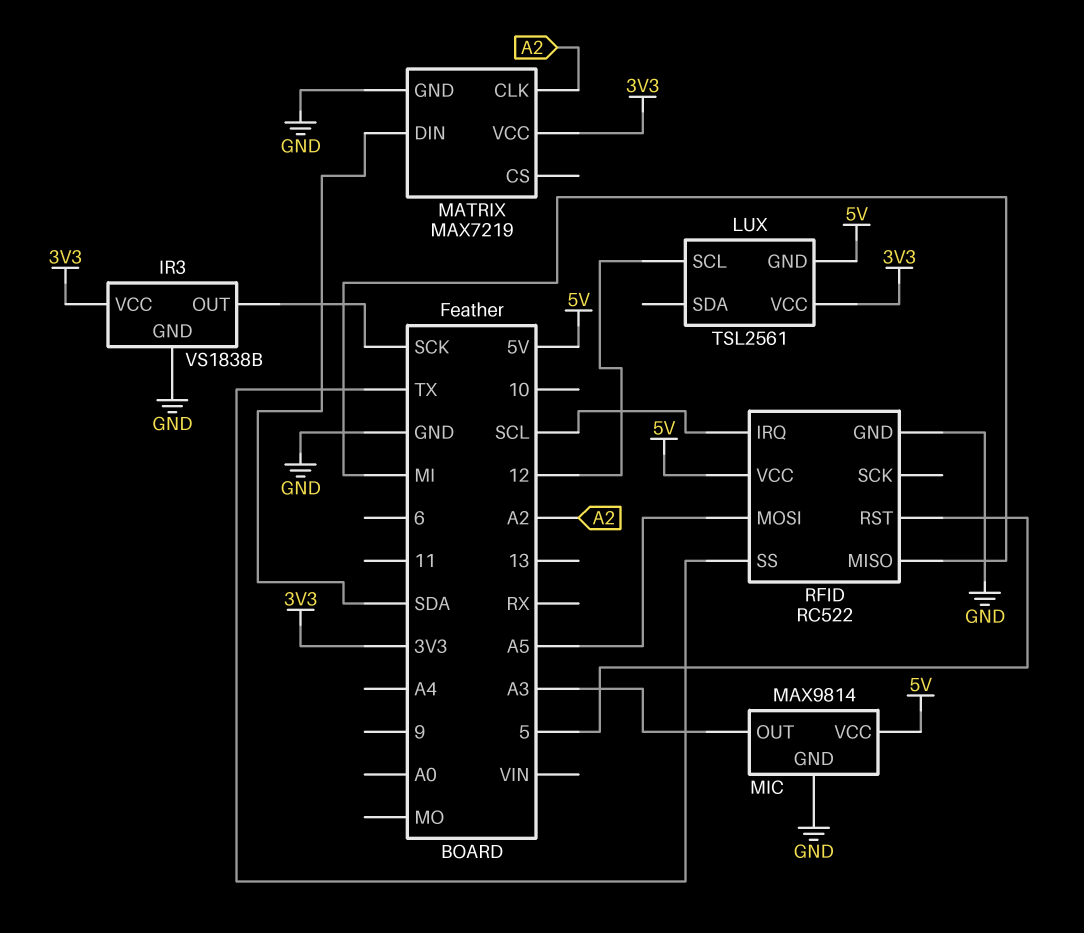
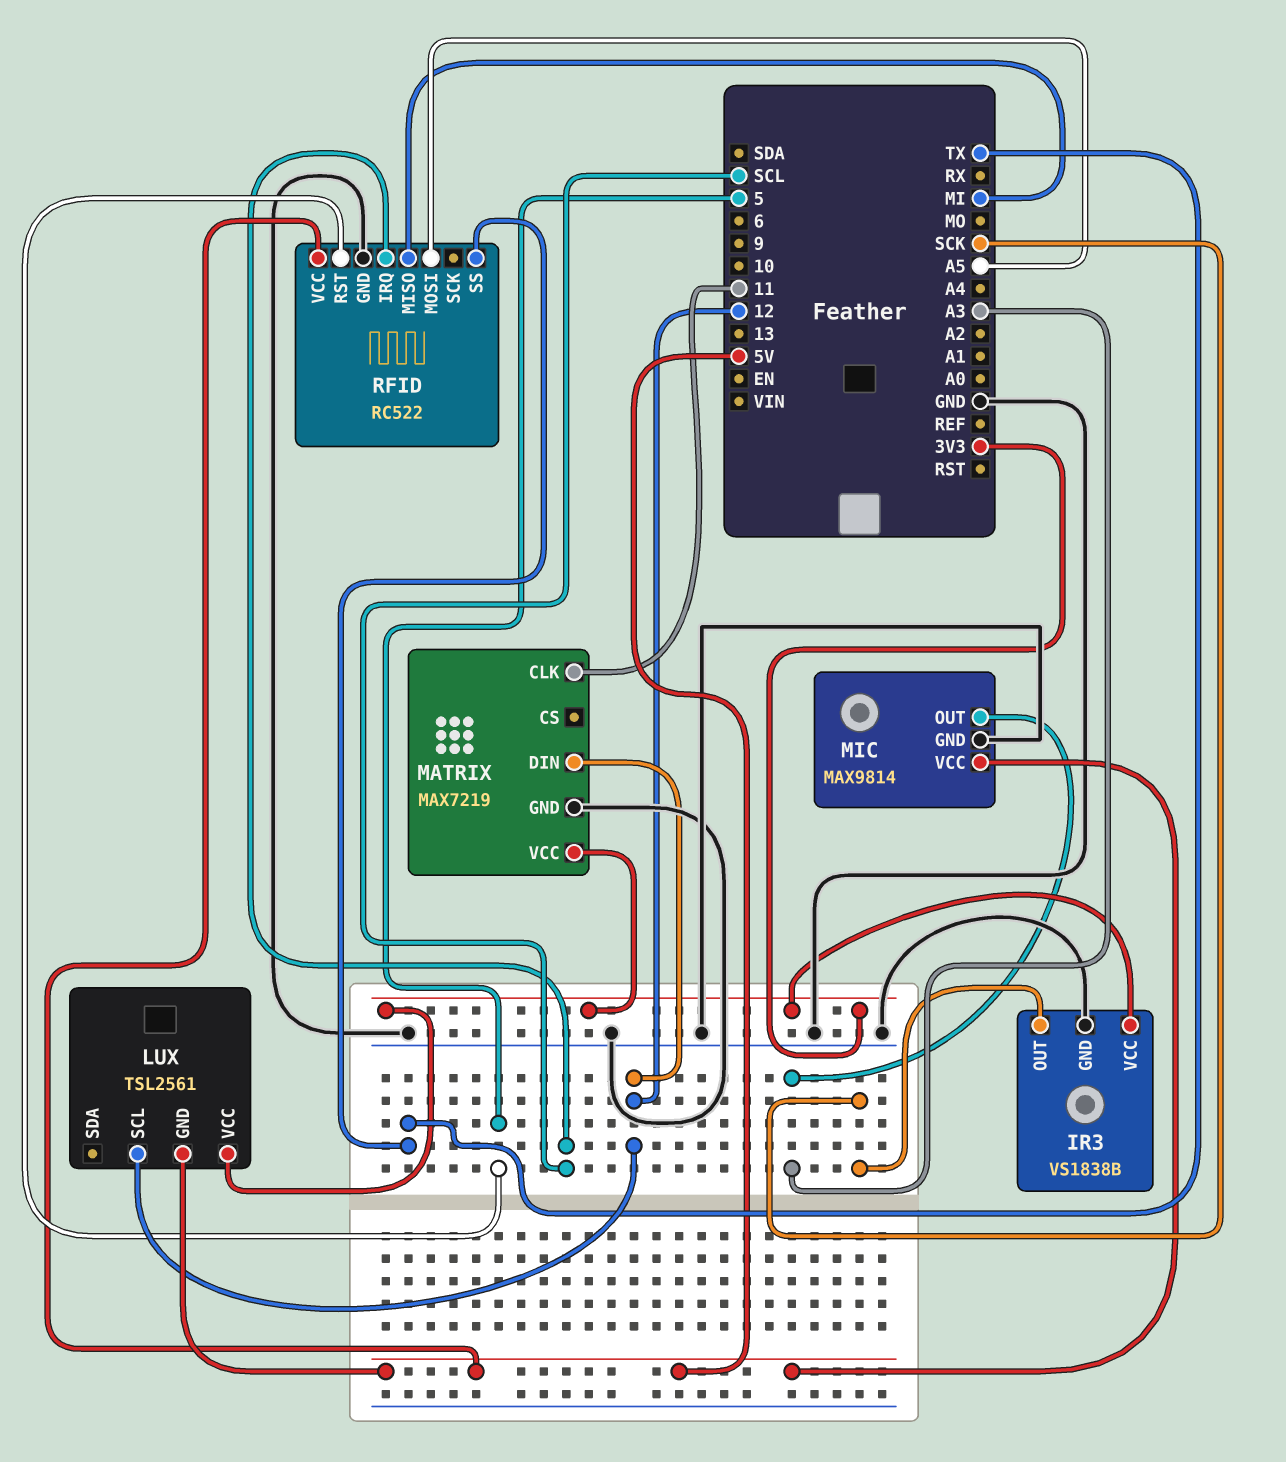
MATRIX pin CLK: A2 -> 11
MATRIX pin DIN: SDA -> 12

